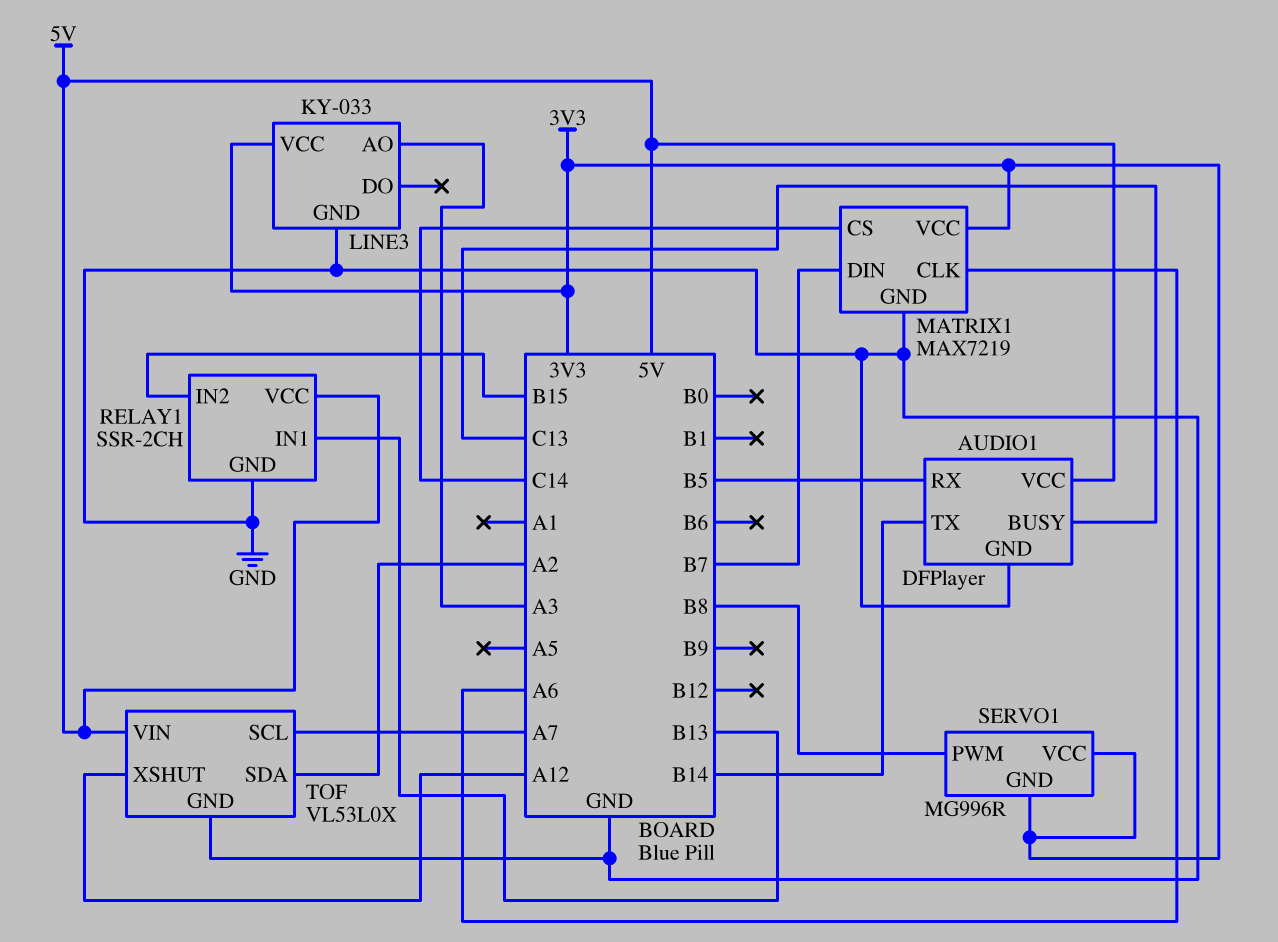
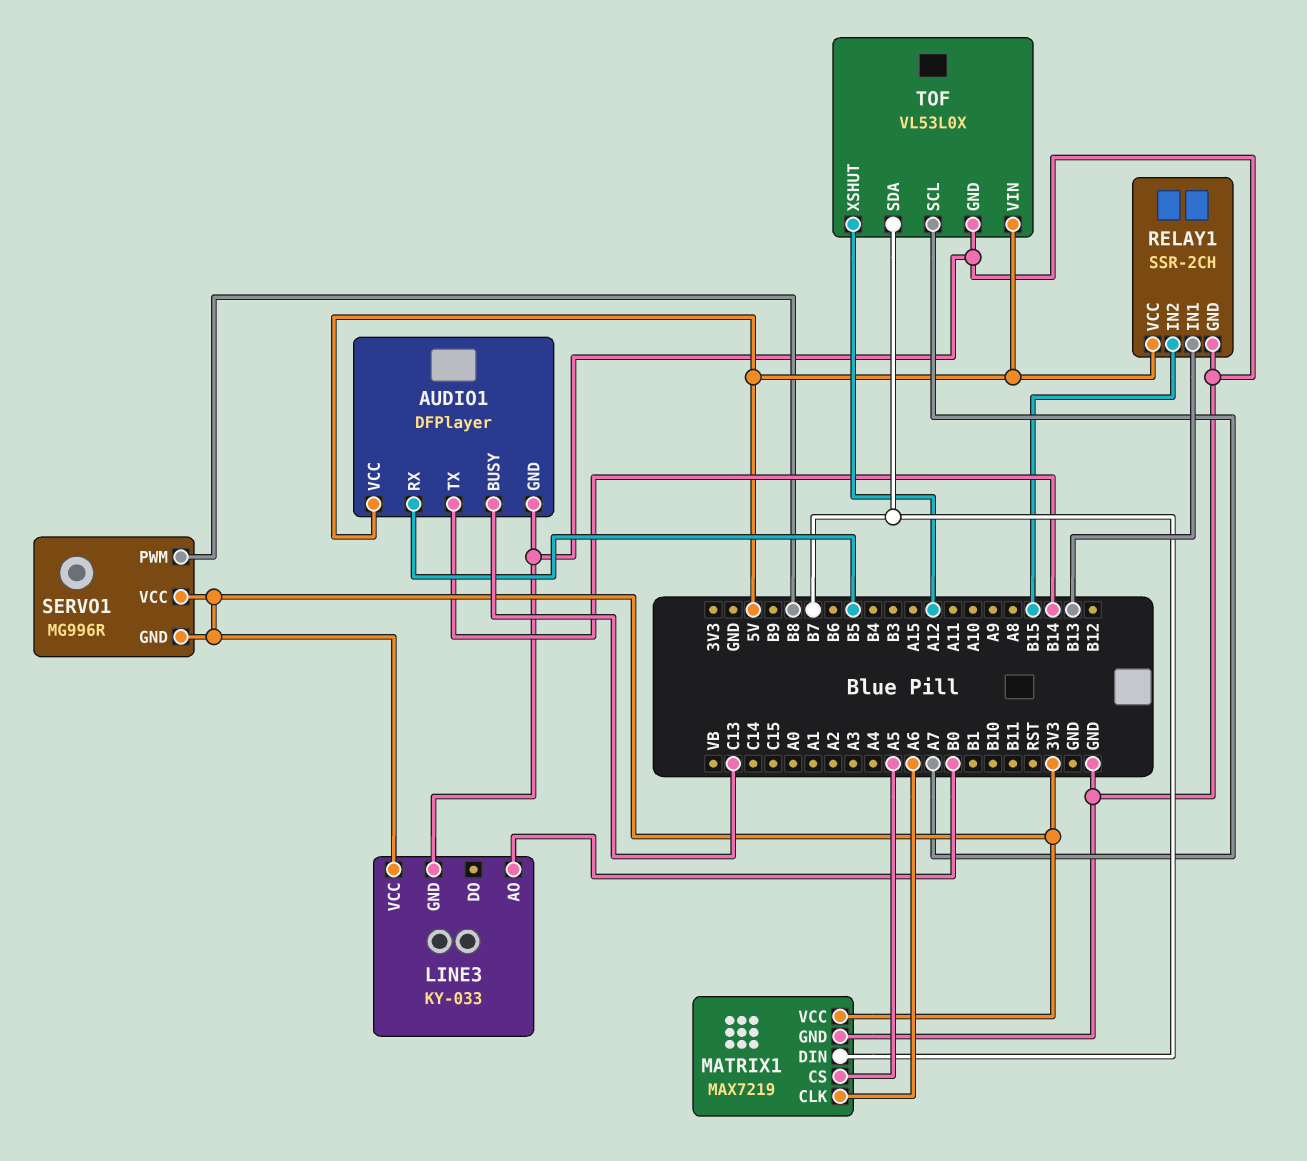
LINE3 pin AO: A3 -> B0
MATRIX1 pin CS: C14 -> A5
TOF pin SDA: A2 -> B7

